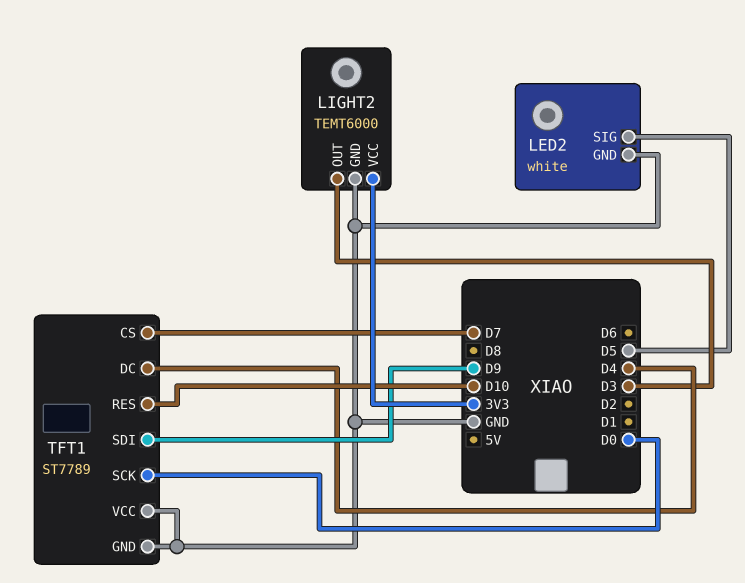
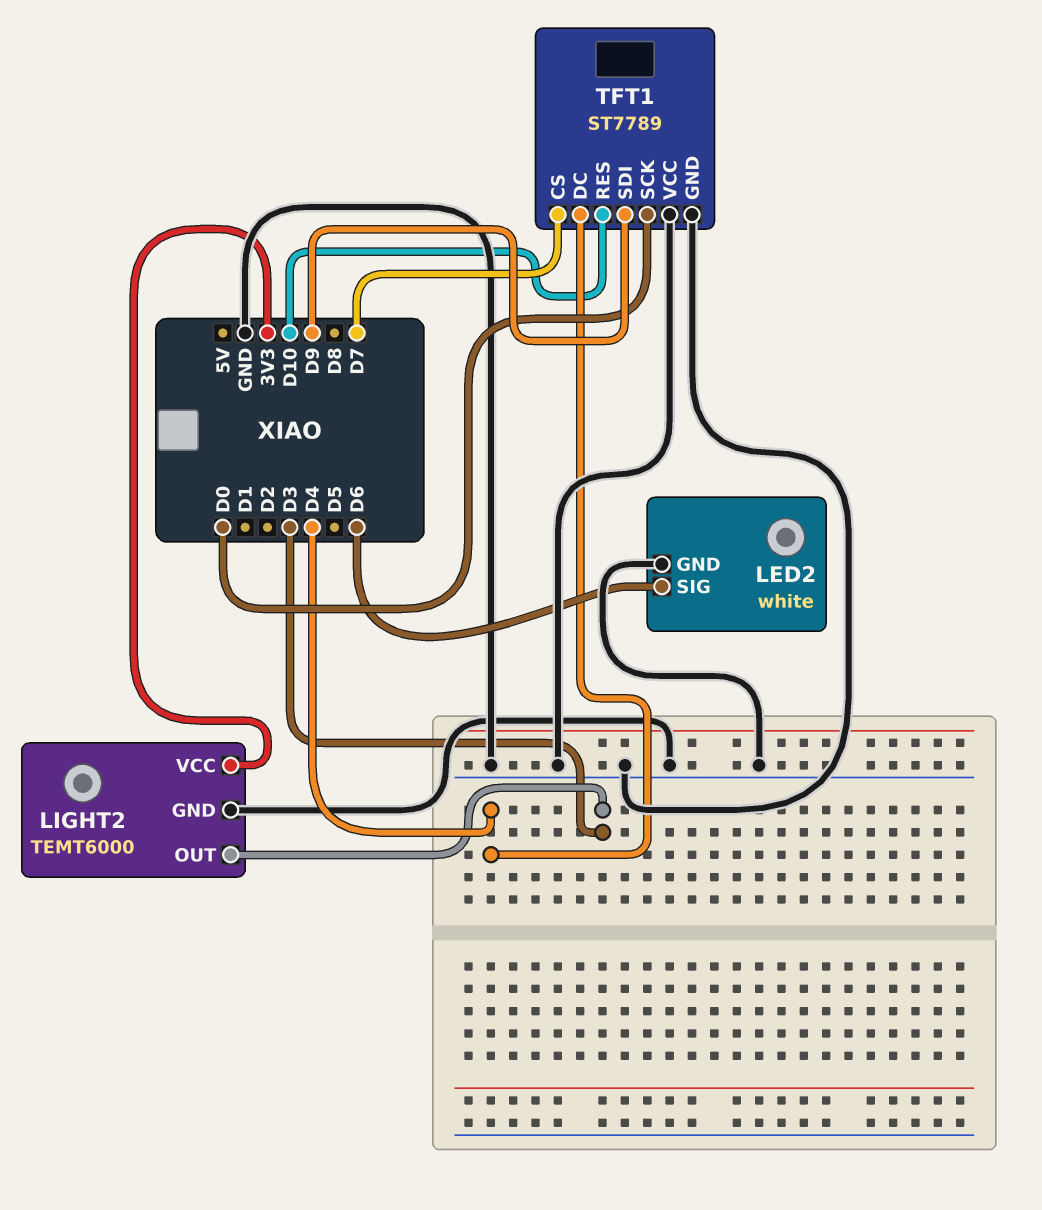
LED2 pin SIG: D5 -> D6

